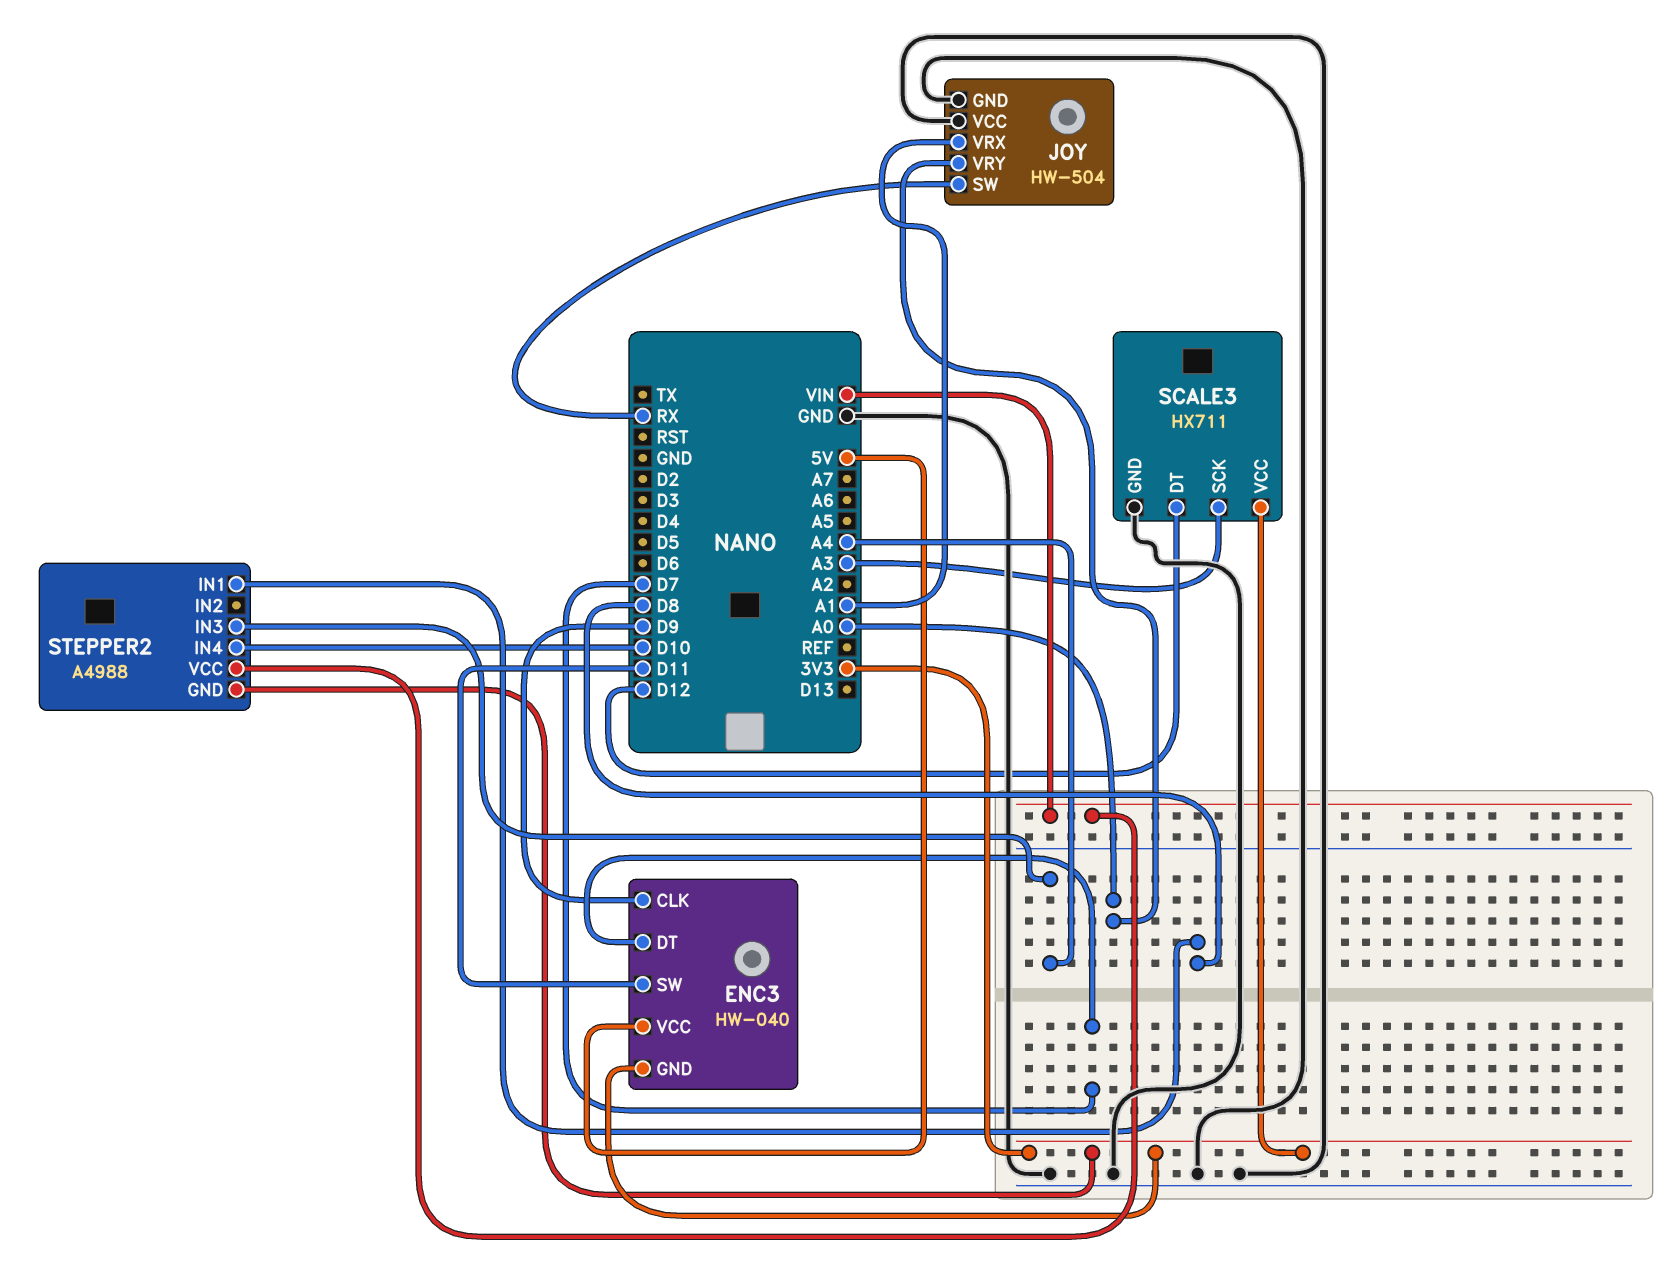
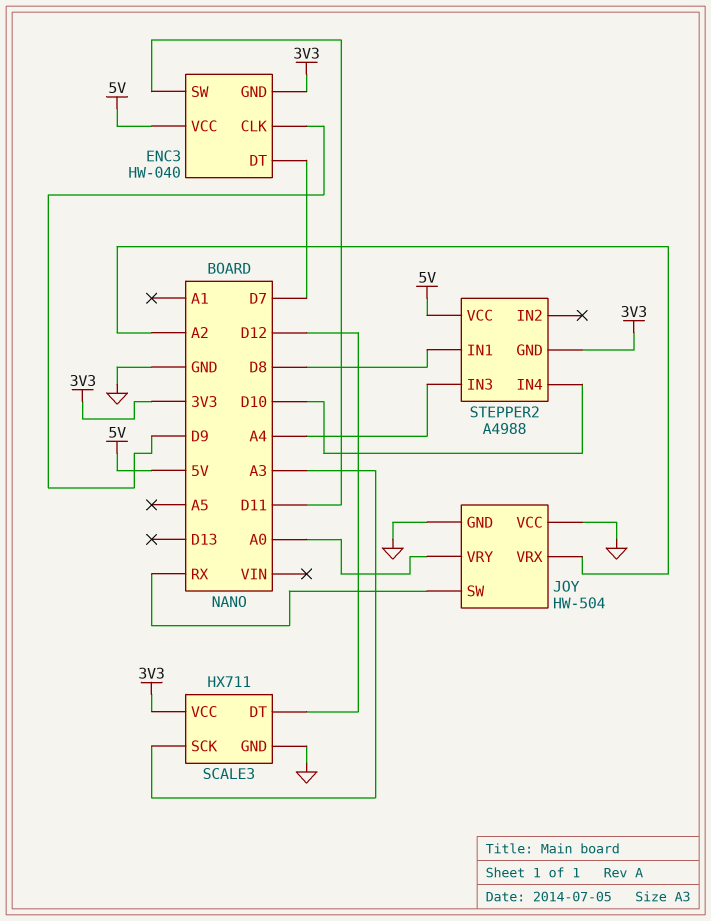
JOY pin VRX: A1 -> A2
STEPPER2 pin VCC: VIN -> 5V

